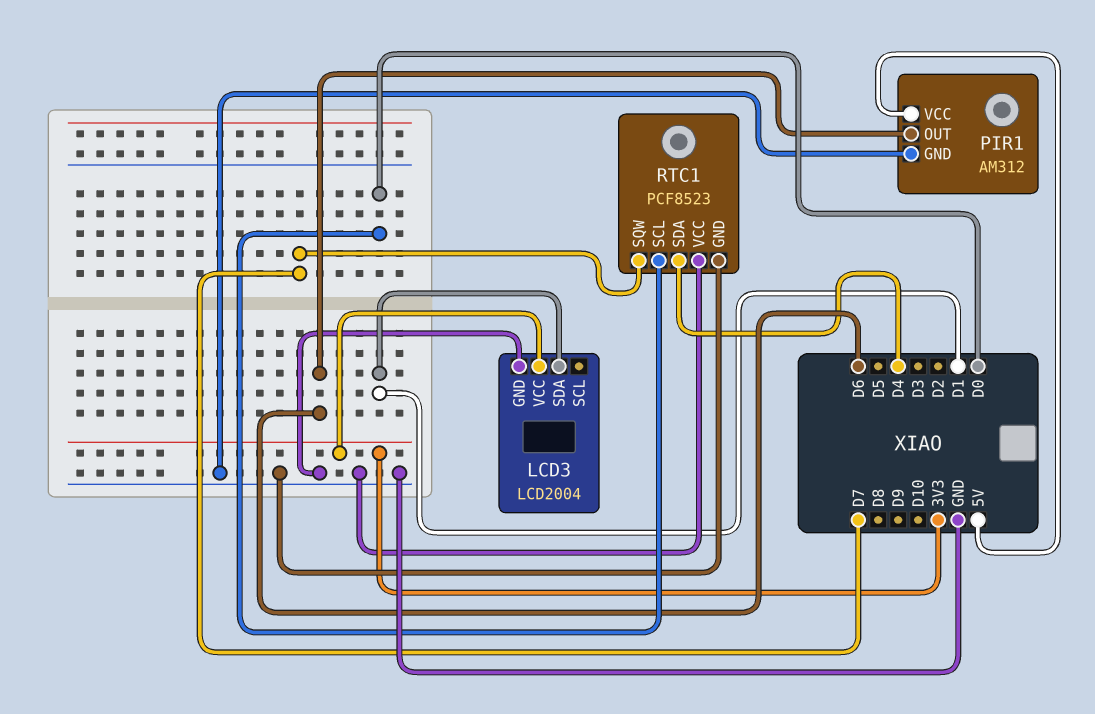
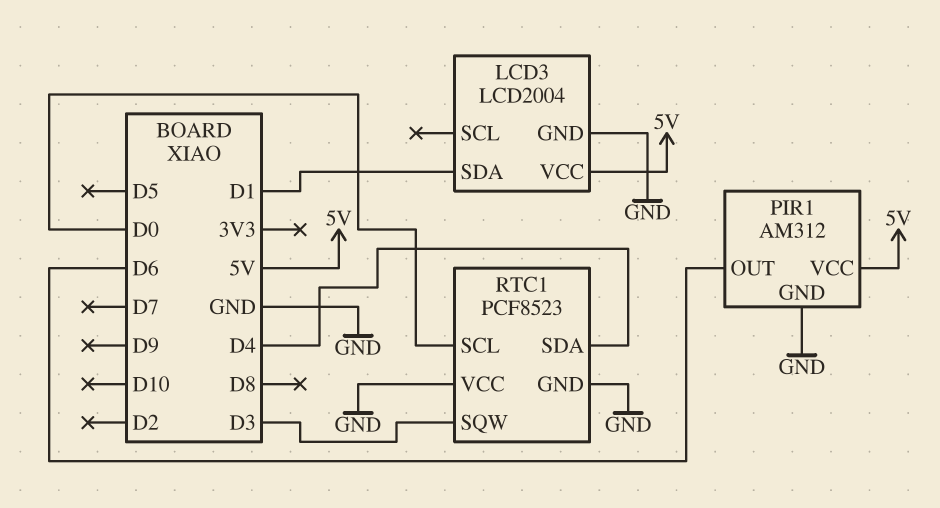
LCD3 pin VCC: 3V3 -> 5V
RTC1 pin SQW: D7 -> D3

